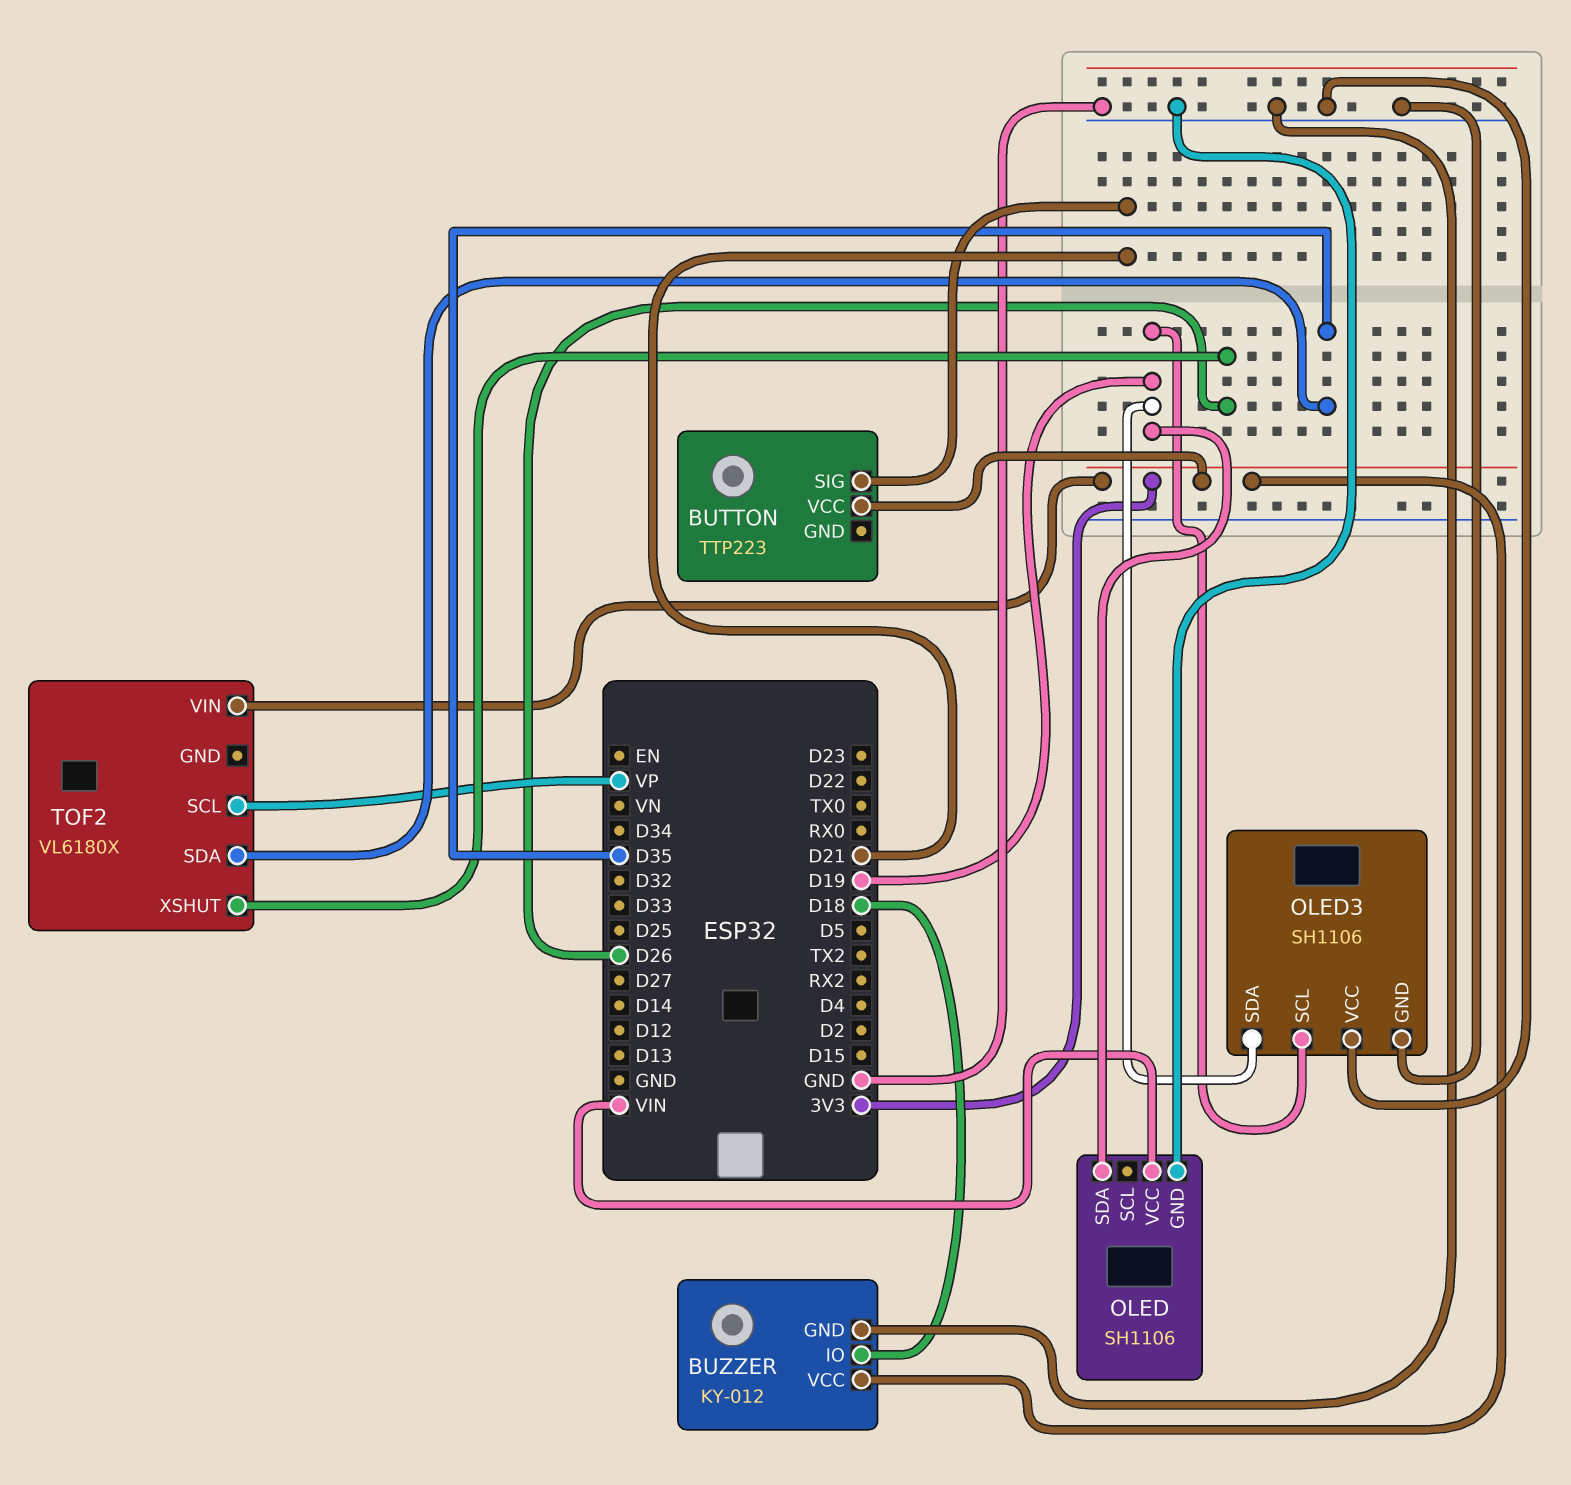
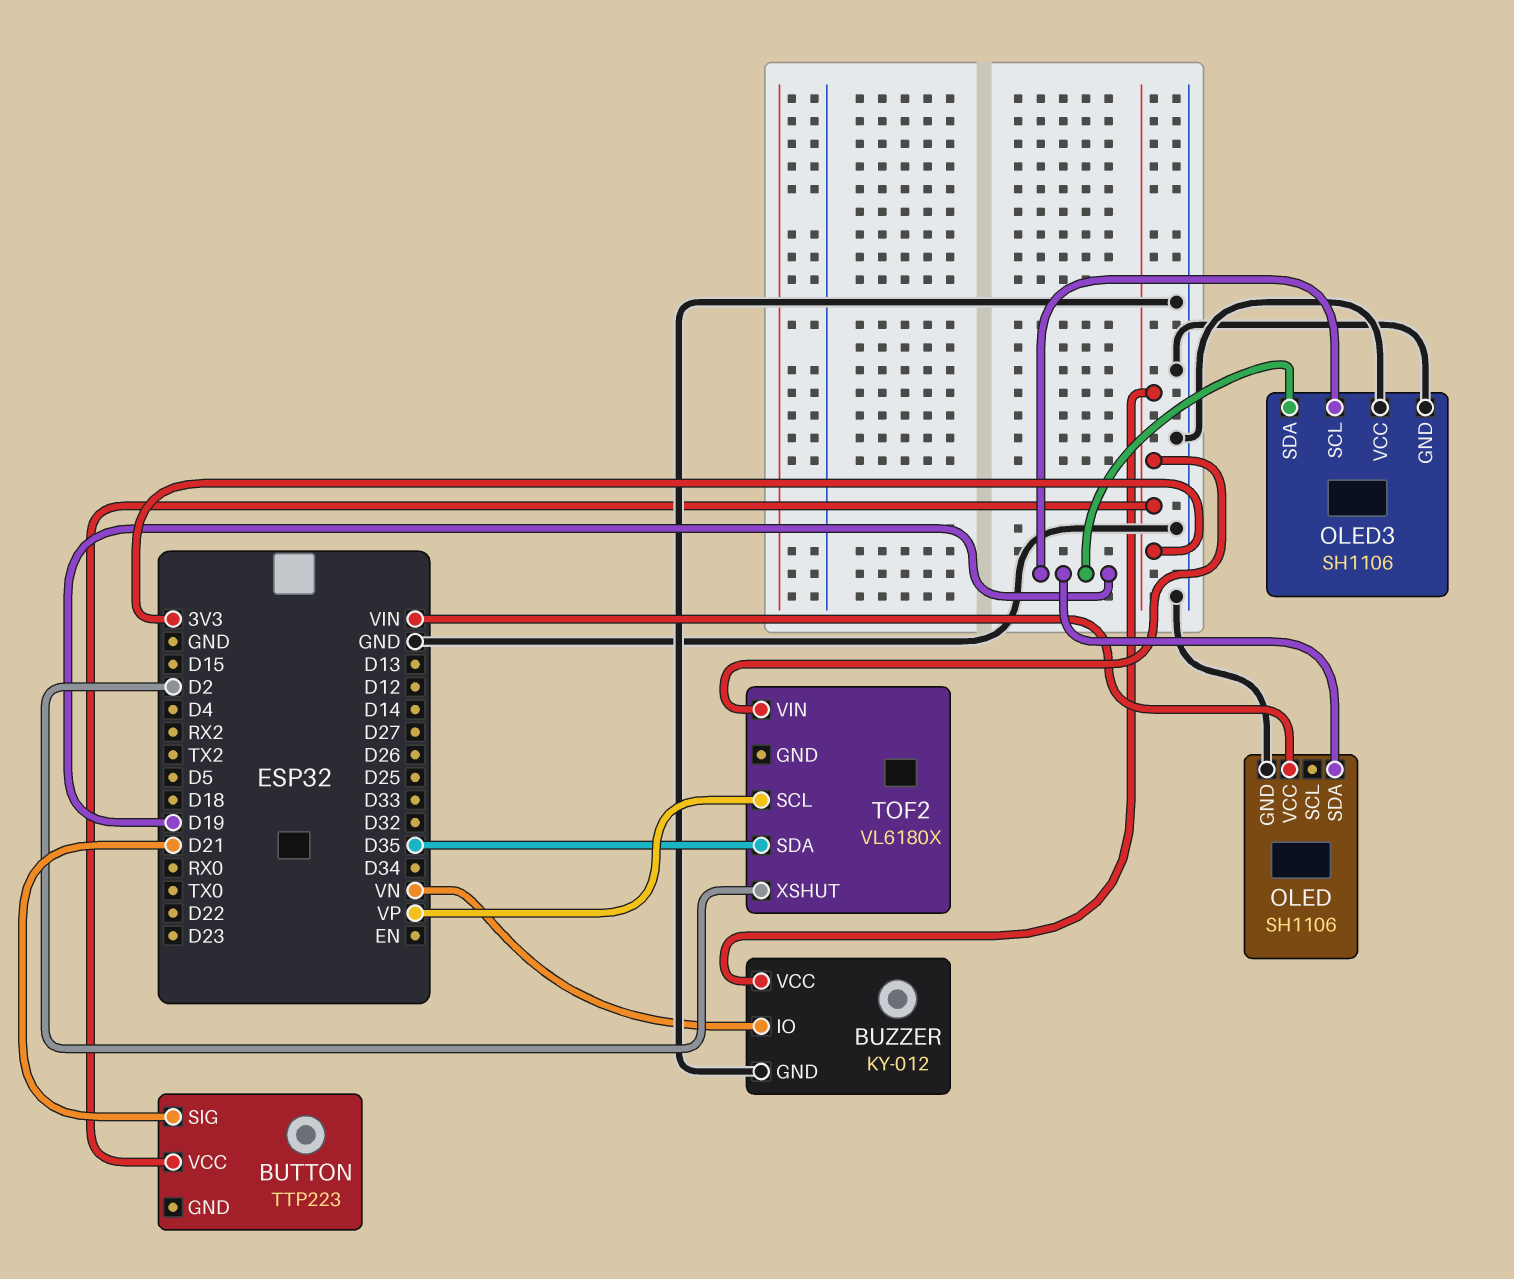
BUZZER pin IO: D18 -> VN
TOF2 pin XSHUT: D26 -> D2

